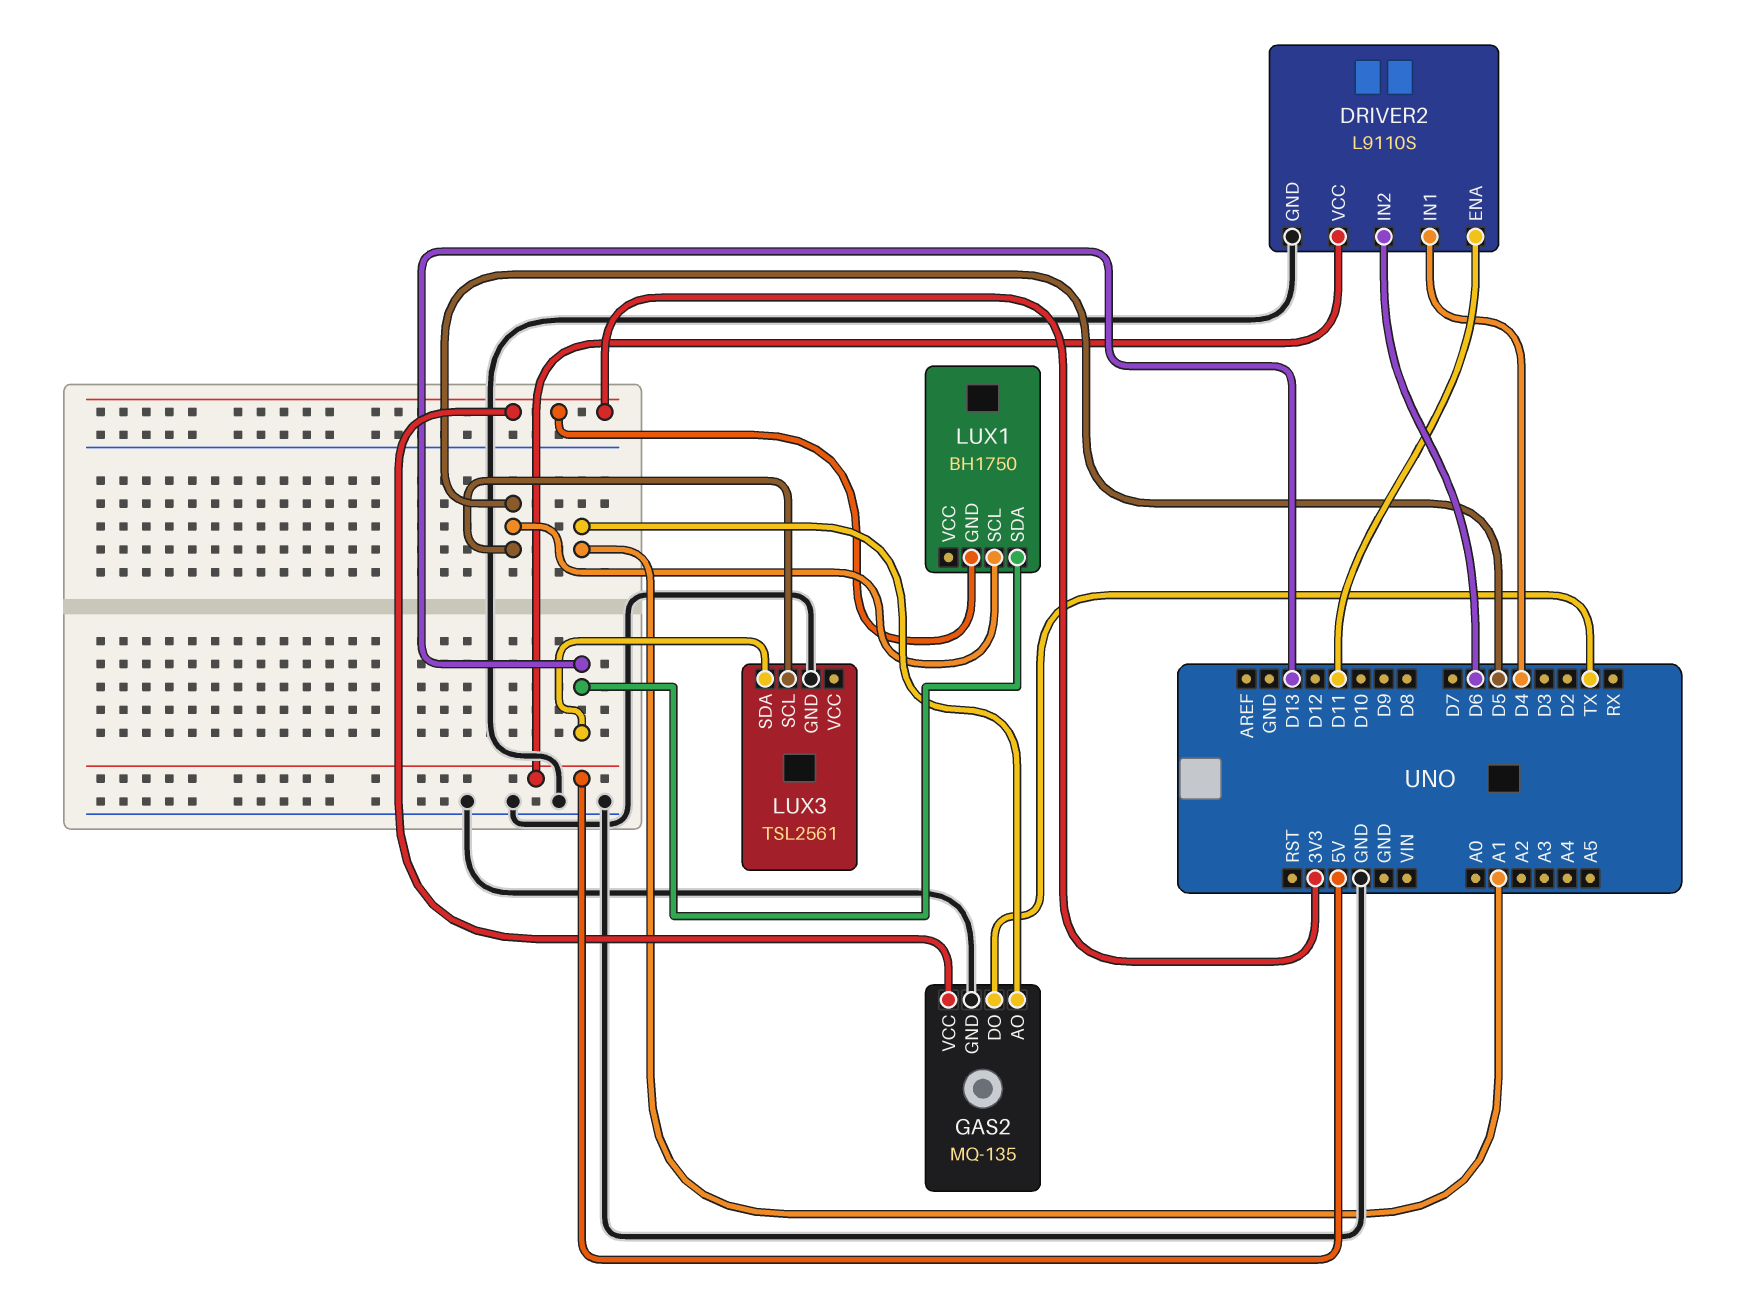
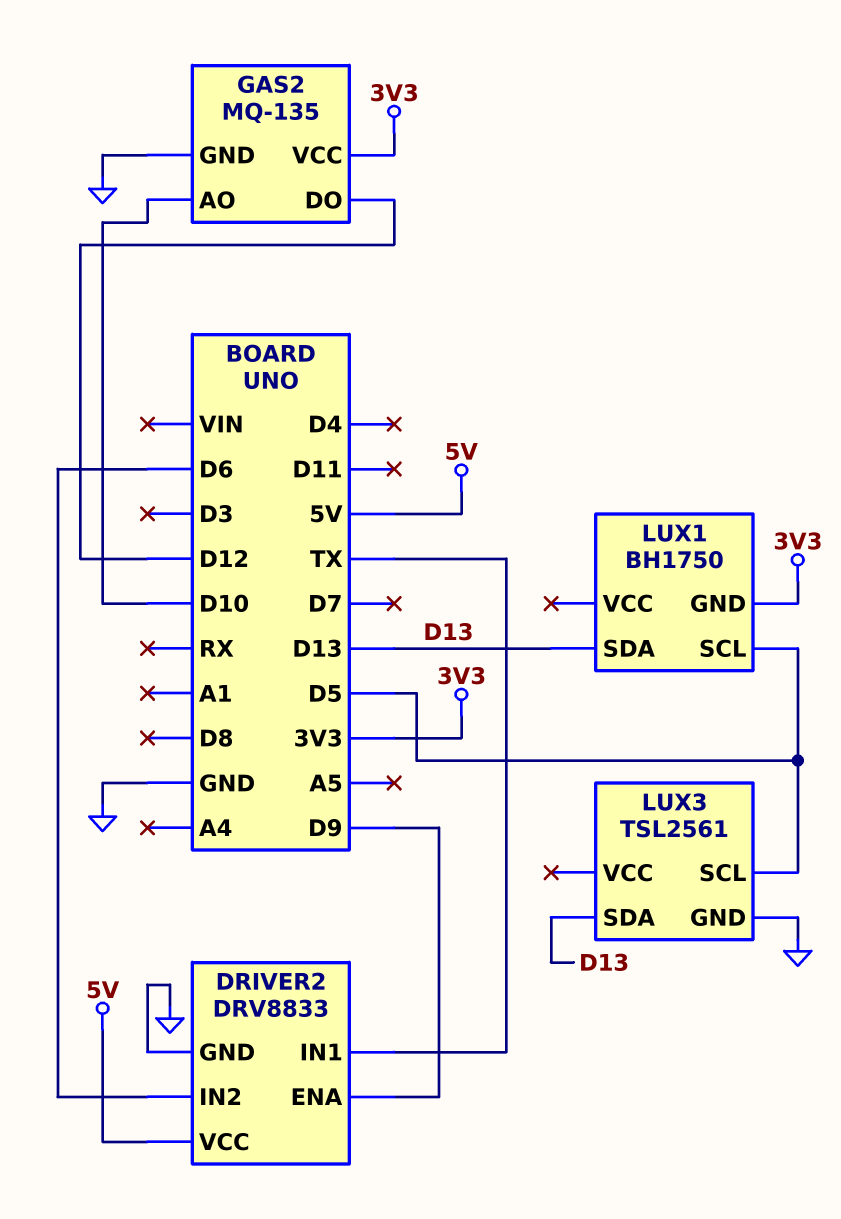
DRIVER2: L9110S -> DRV8833
DRIVER2 pin ENA: D11 -> D9
DRIVER2 pin IN1: D4 -> TX
GAS2 pin AO: A1 -> D10
GAS2 pin DO: TX -> D12

